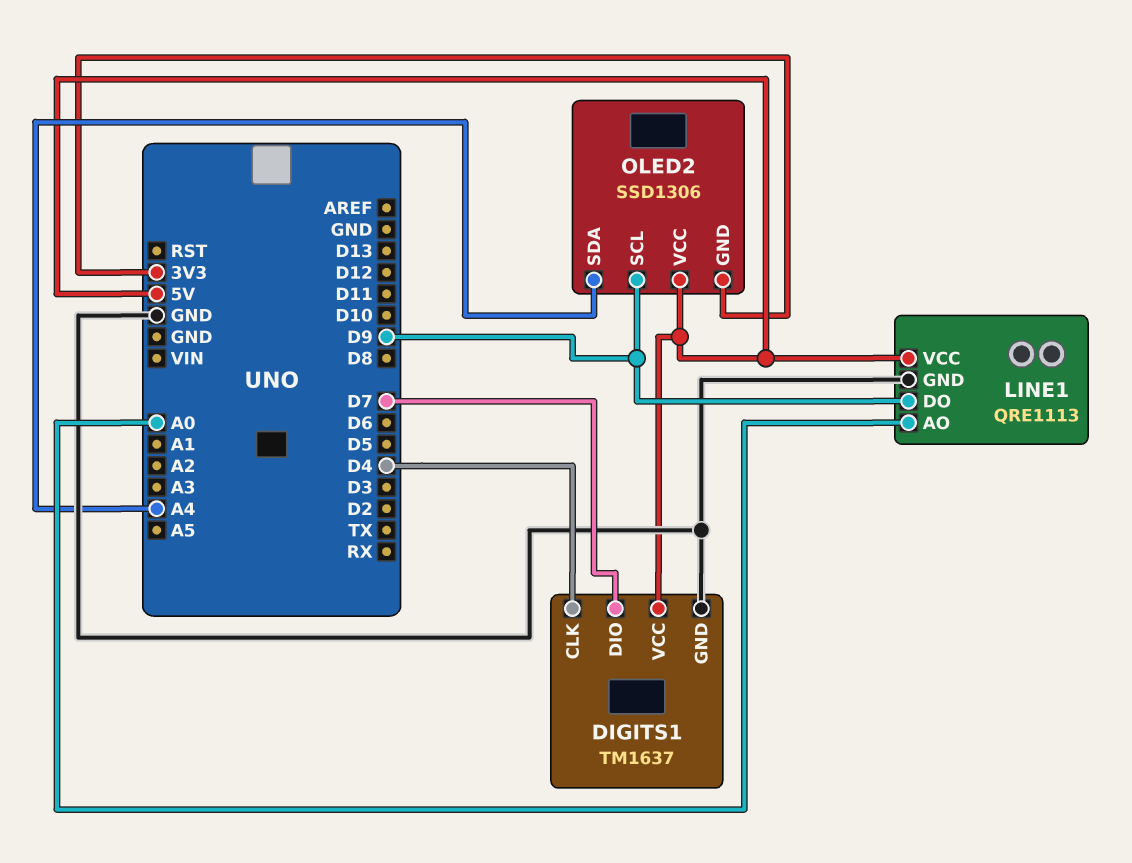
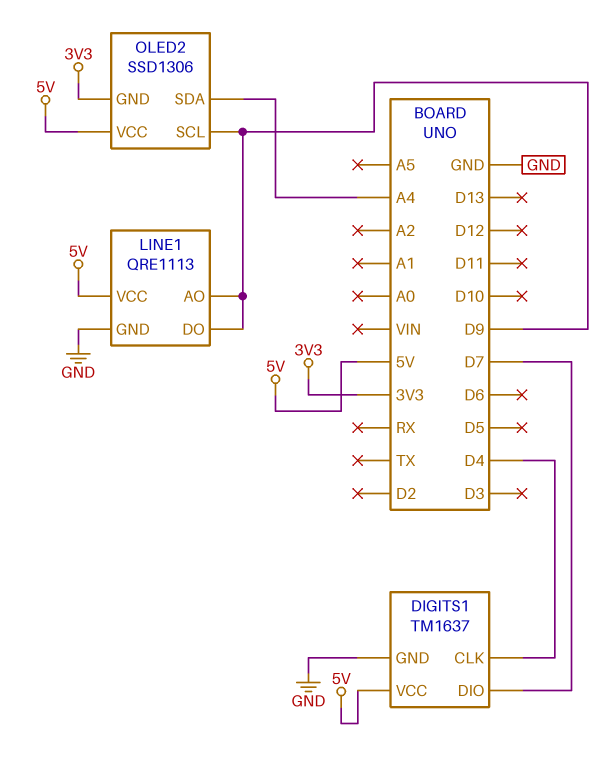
LINE1 pin AO: A0 -> D9

